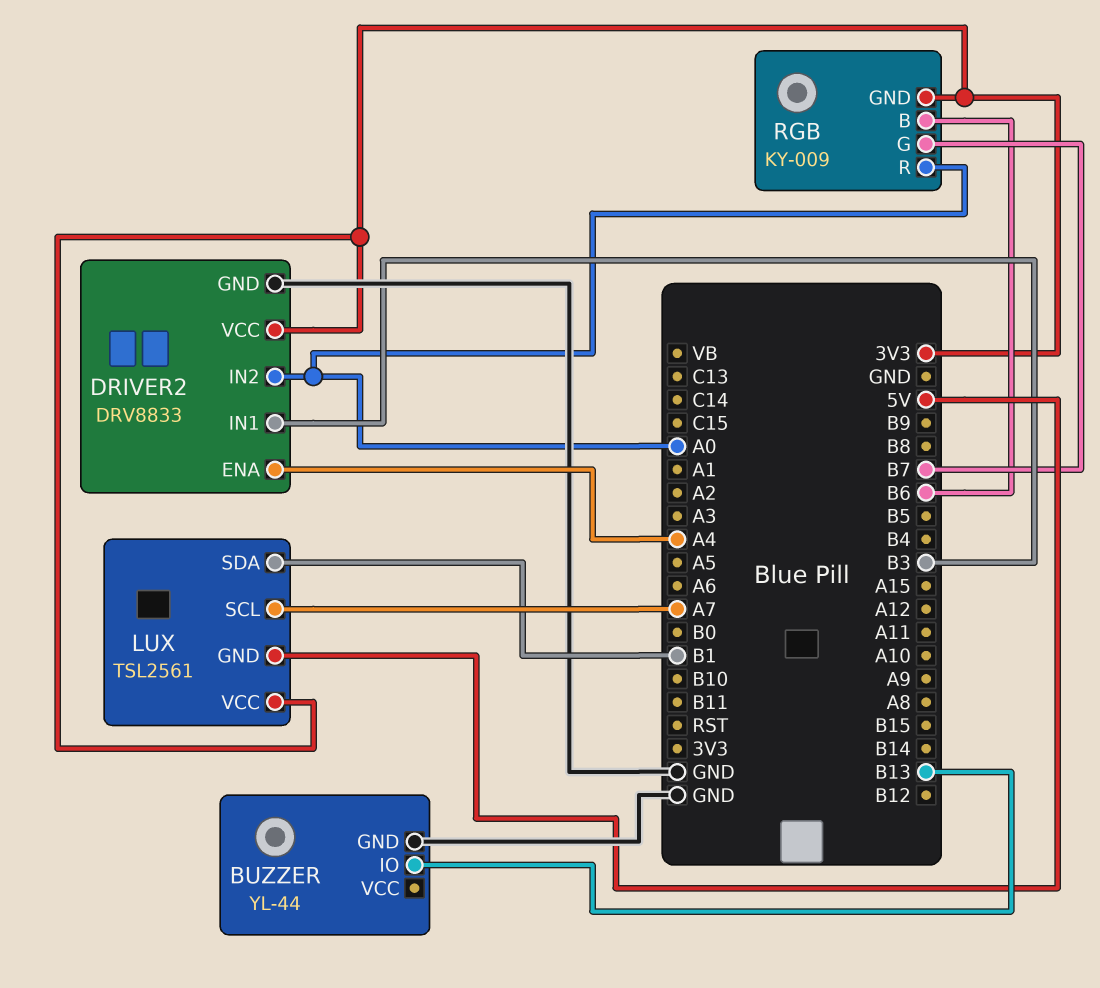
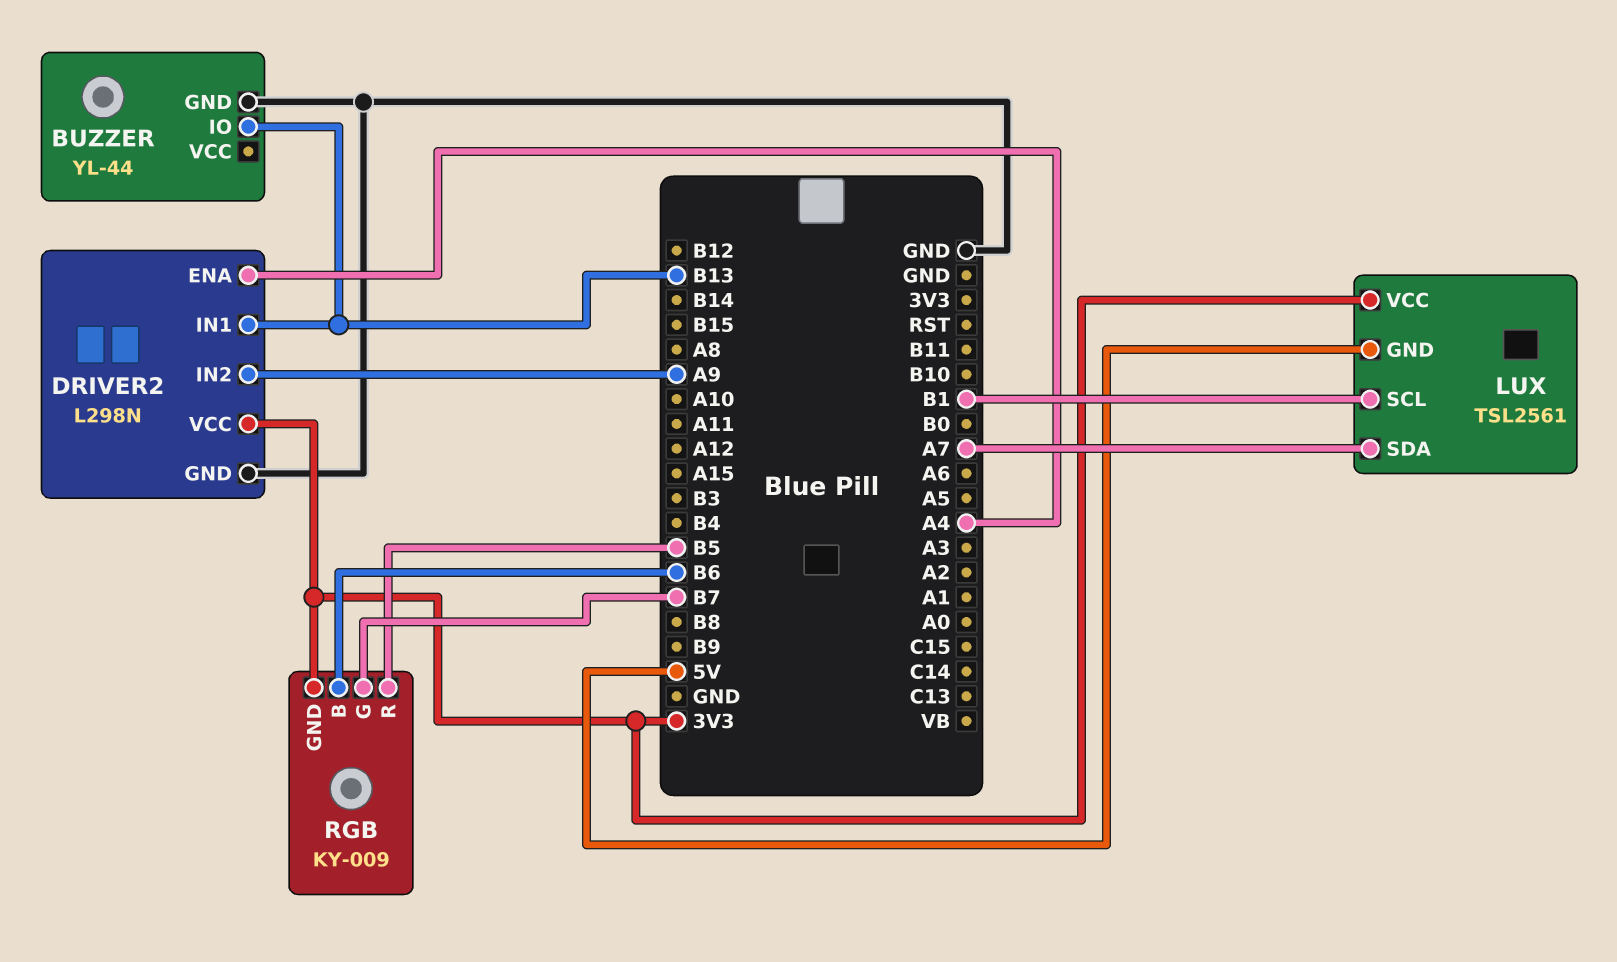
DRIVER2: DRV8833 -> L298N
DRIVER2 pin IN1: B3 -> B13
DRIVER2 pin IN2: A0 -> A9
LUX pin SCL: A7 -> B1
LUX pin SDA: B1 -> A7
RGB pin R: A0 -> B5

